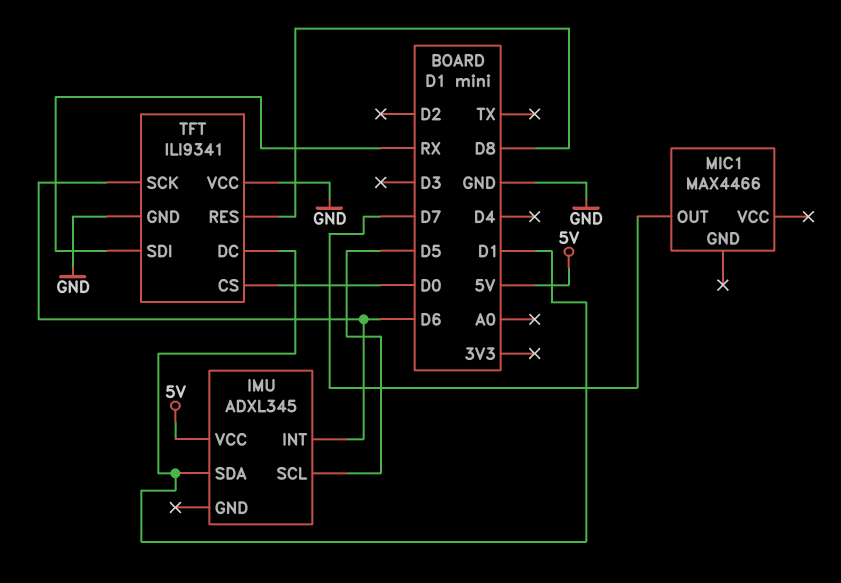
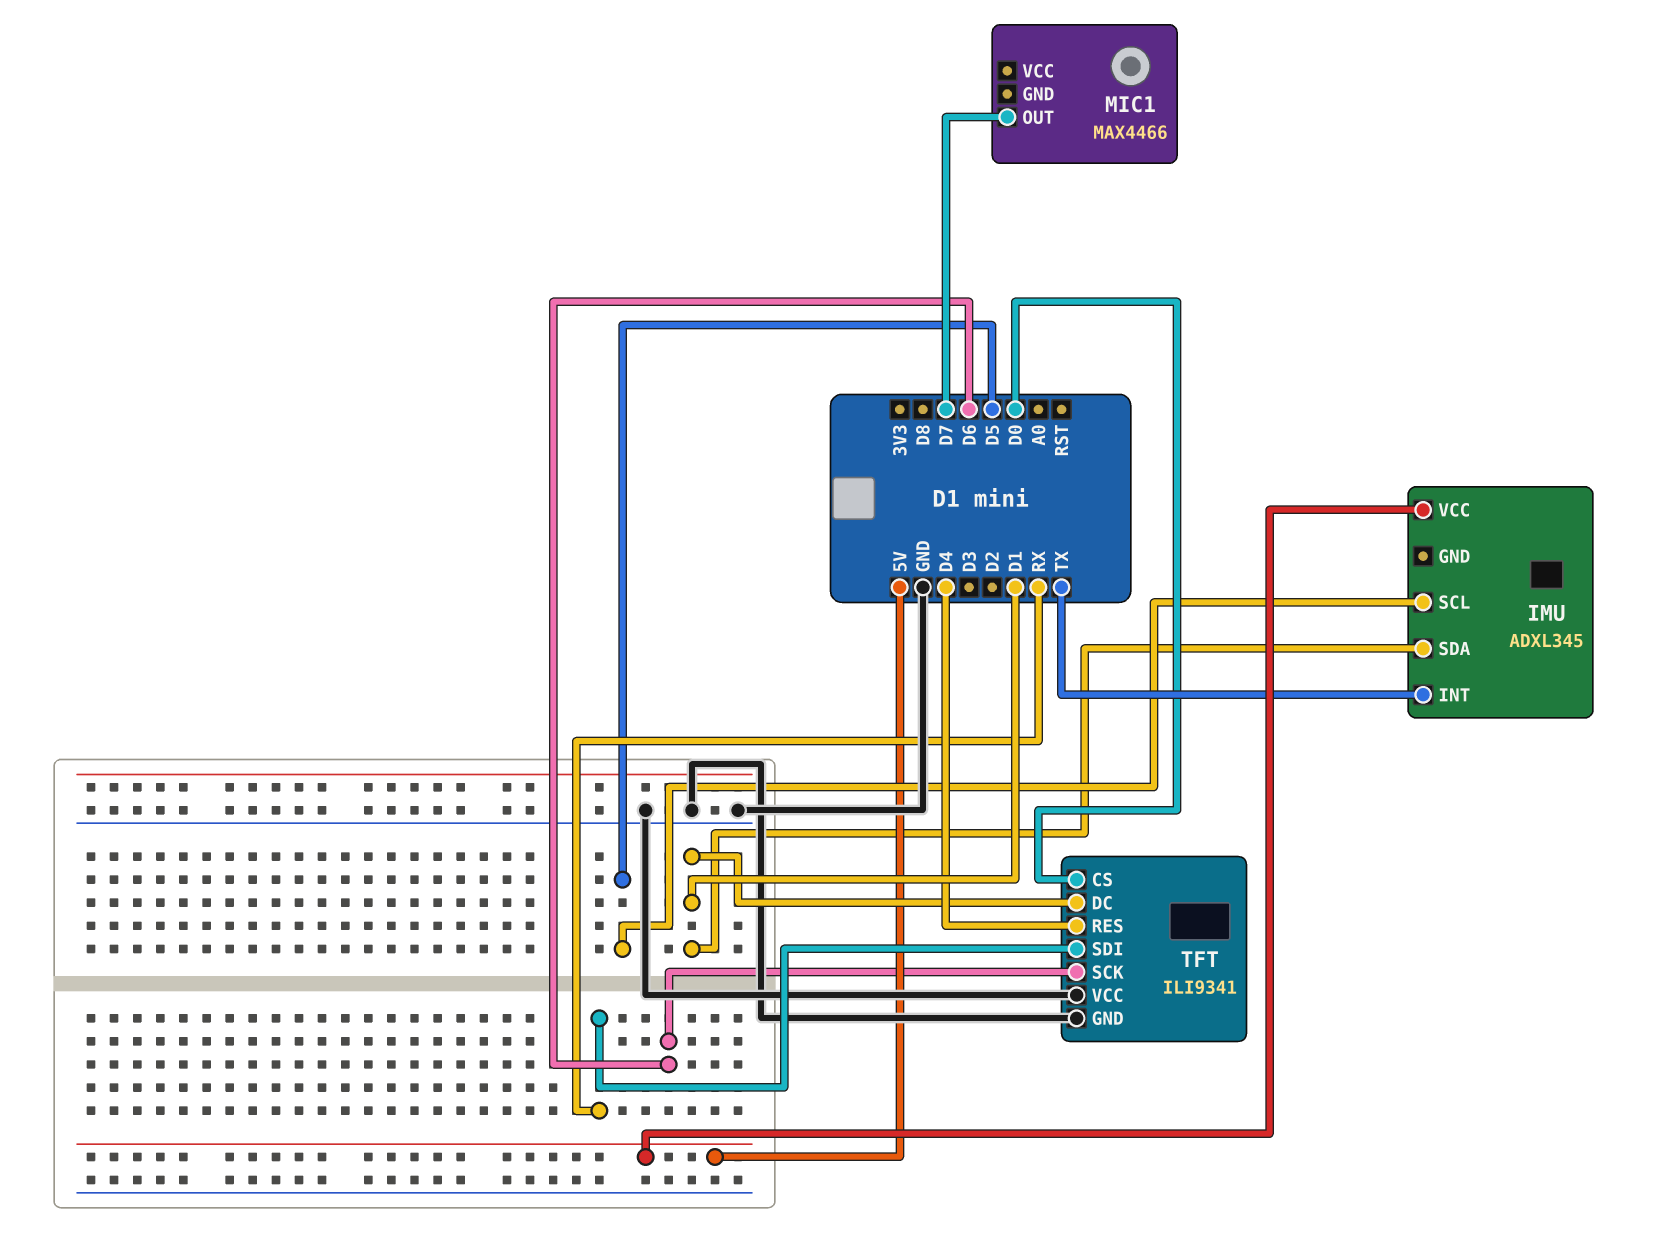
IMU pin INT: D6 -> TX
TFT pin RES: D8 -> D4

